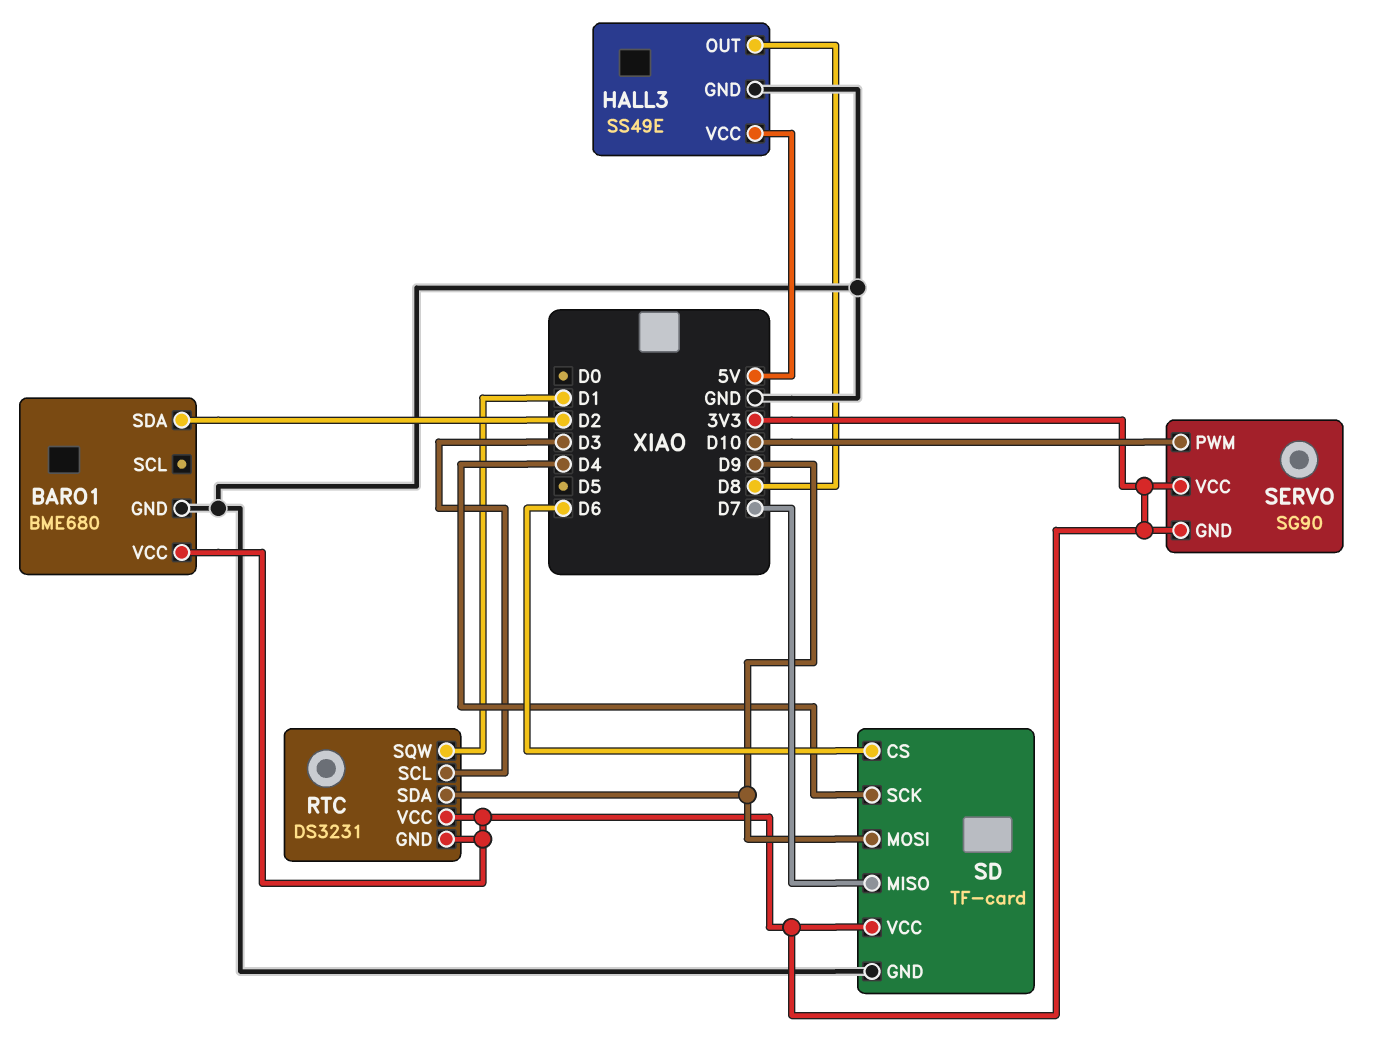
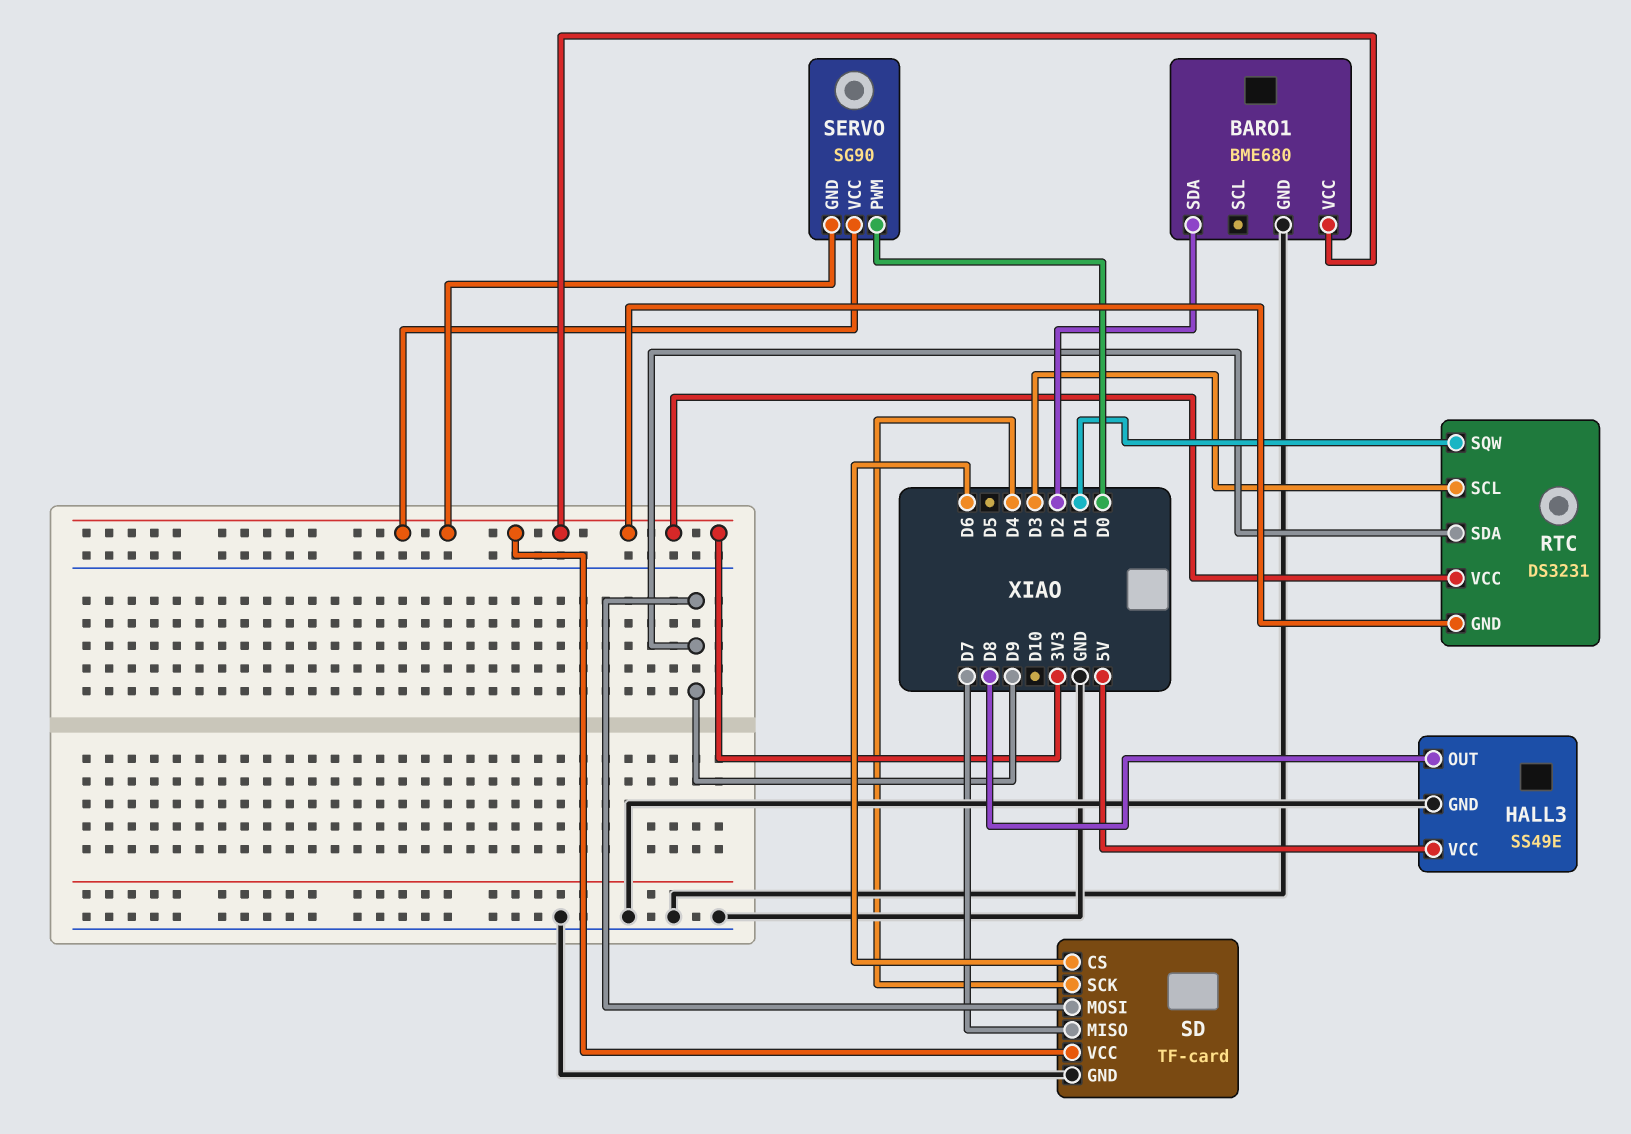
SERVO pin PWM: D10 -> D0

